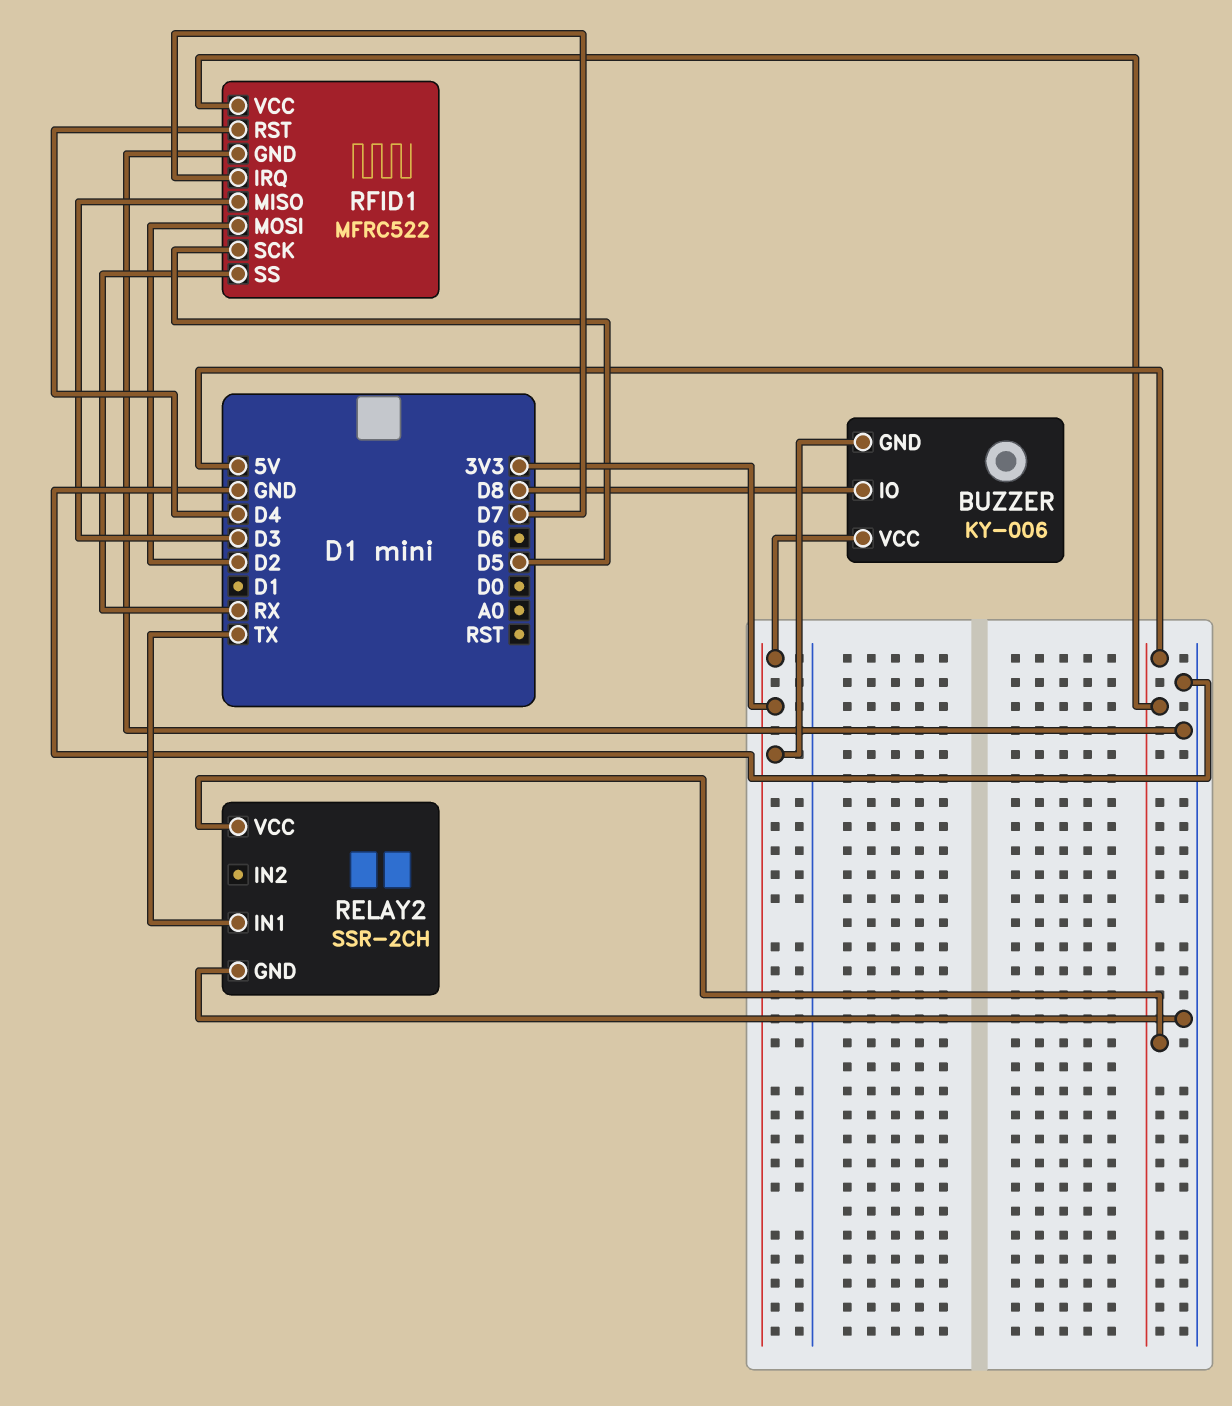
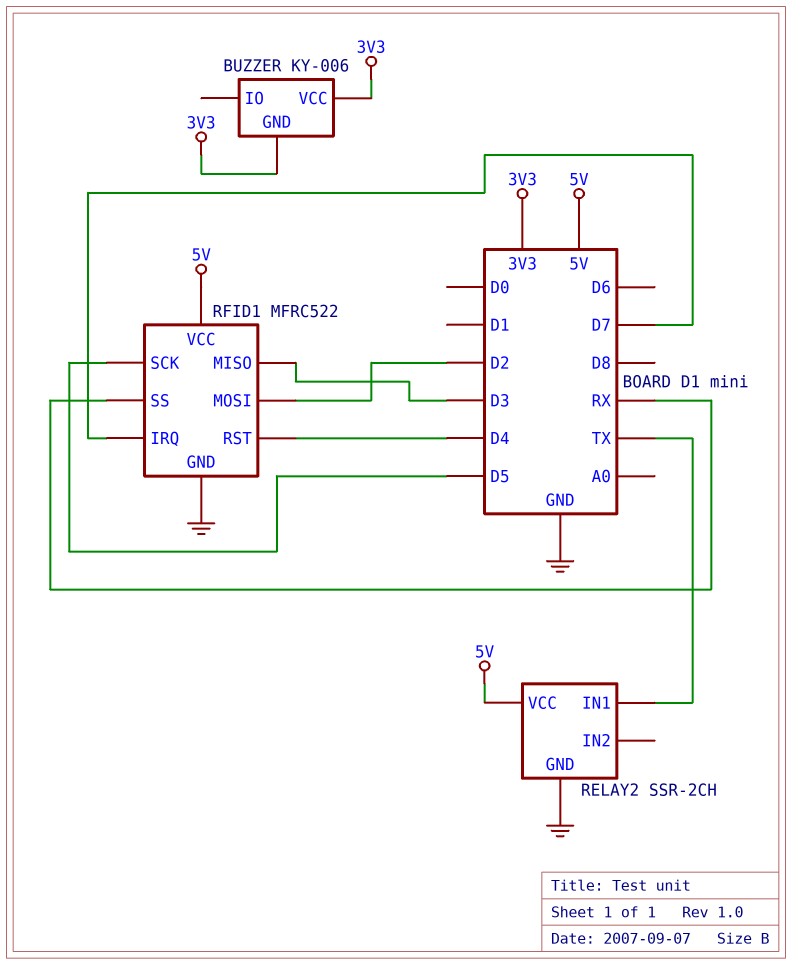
BUZZER pin IO: D8 -> none

